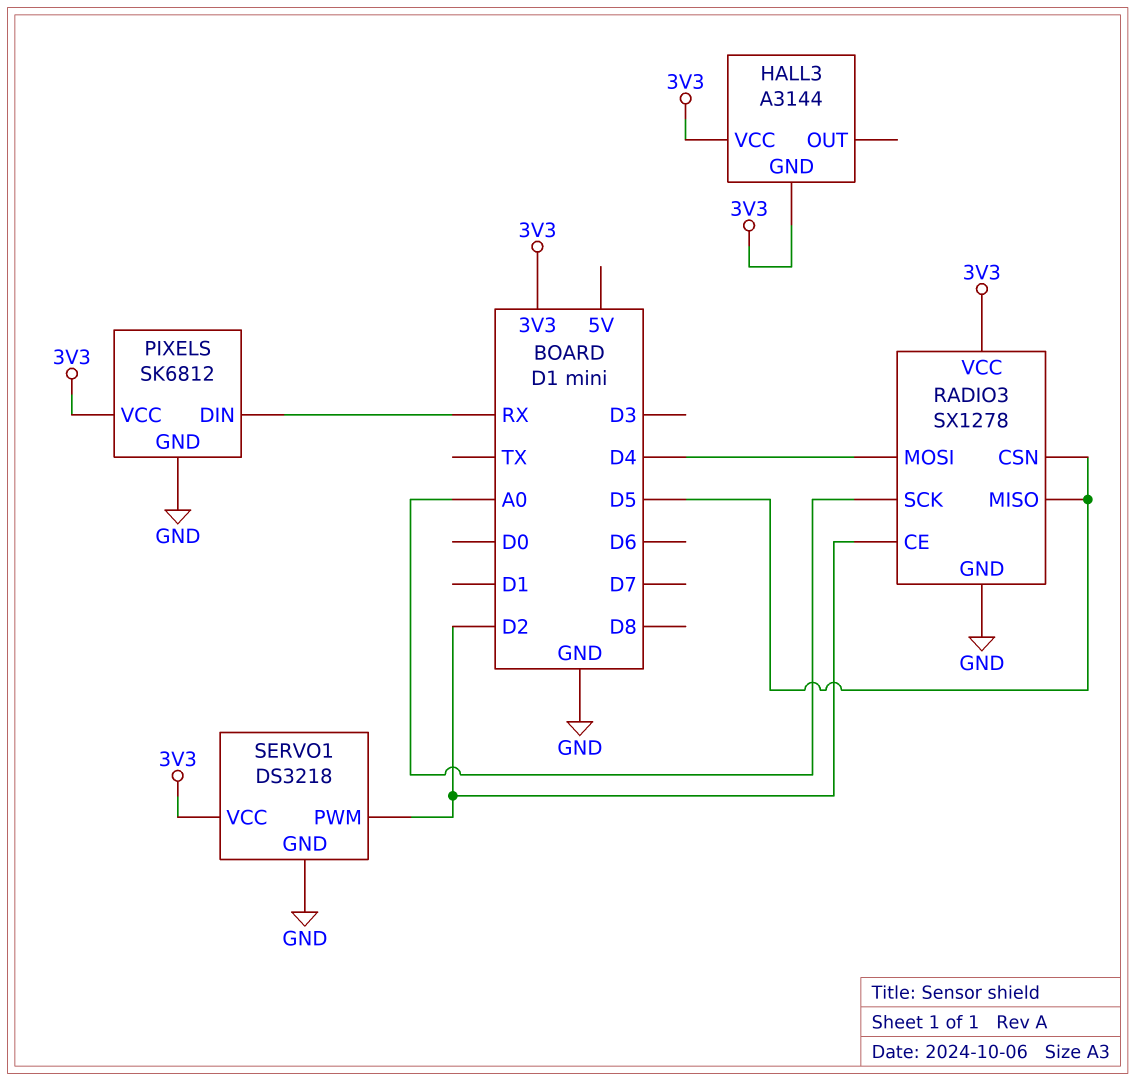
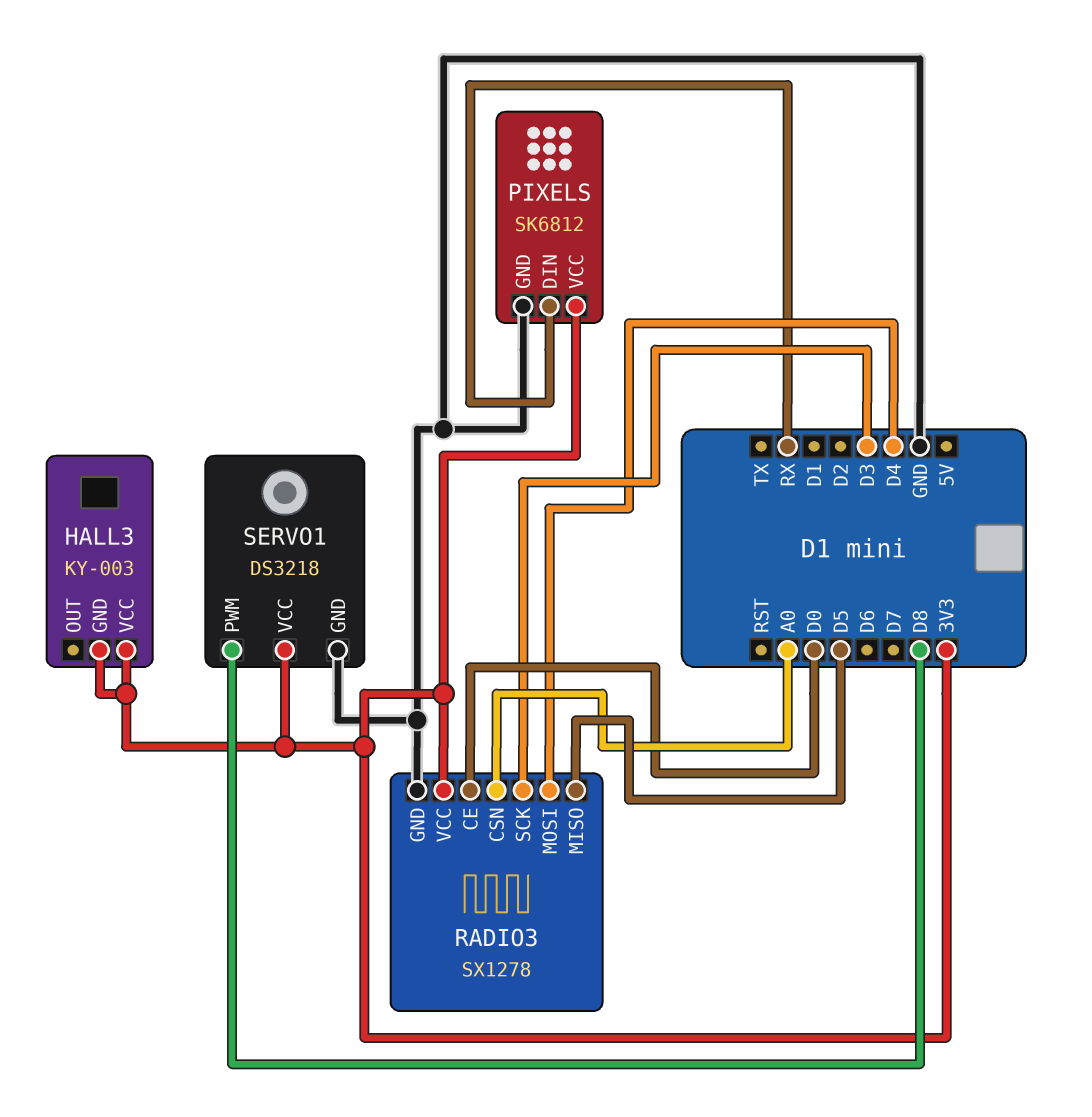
HALL3: A3144 -> KY-003
RADIO3 pin CE: D2 -> D0
RADIO3 pin CSN: D5 -> A0
RADIO3 pin SCK: A0 -> D3
SERVO1 pin PWM: D2 -> D8

